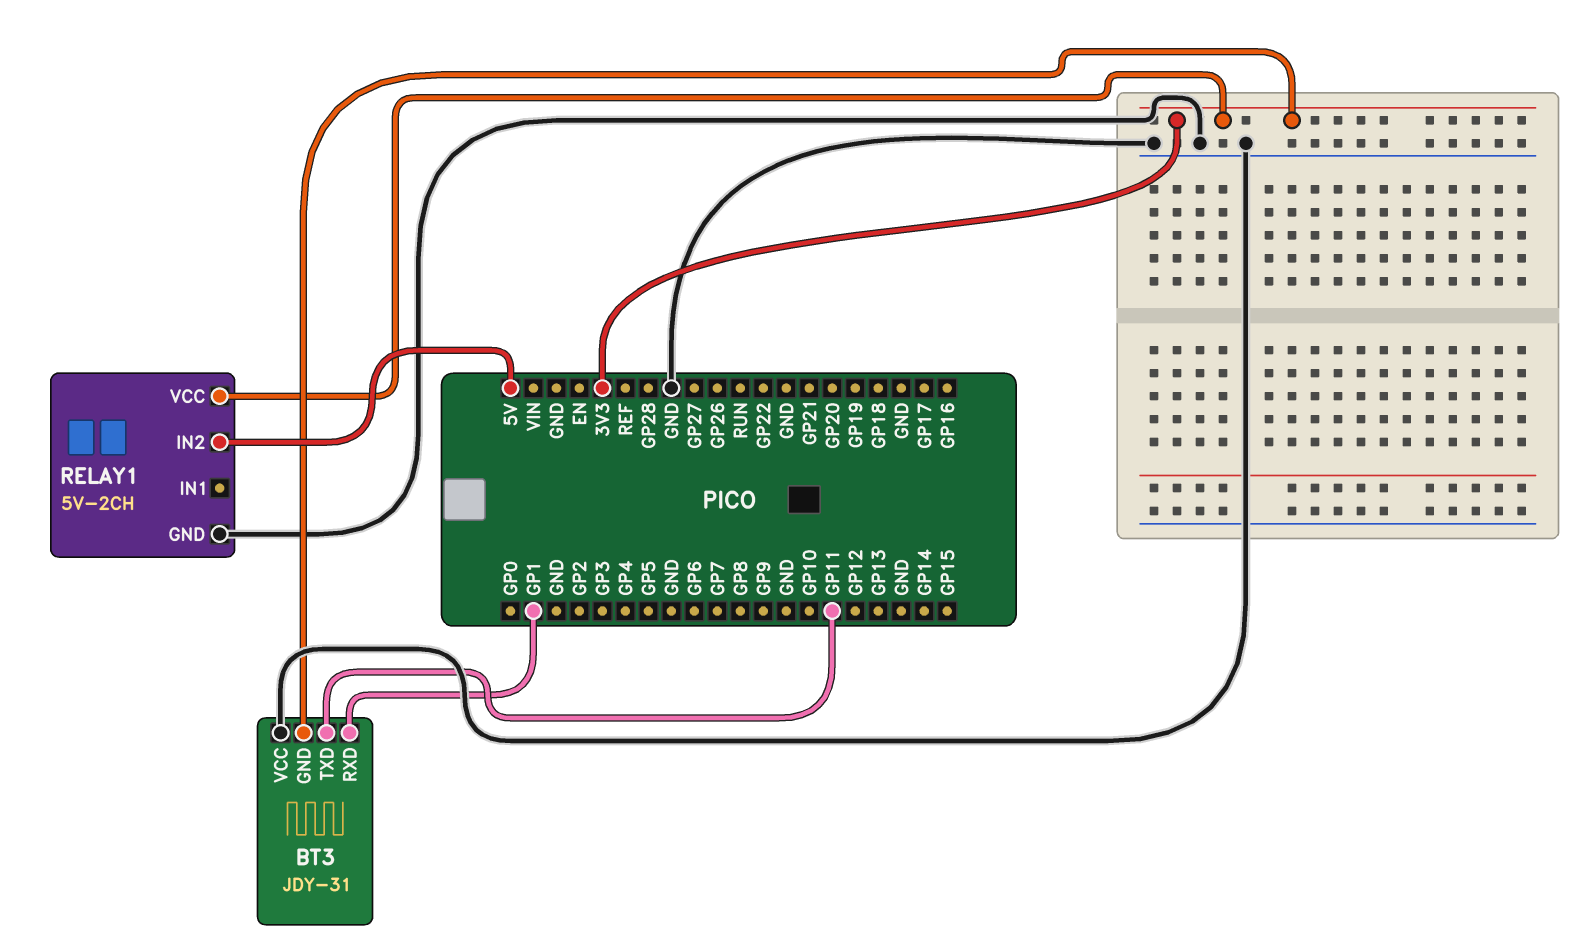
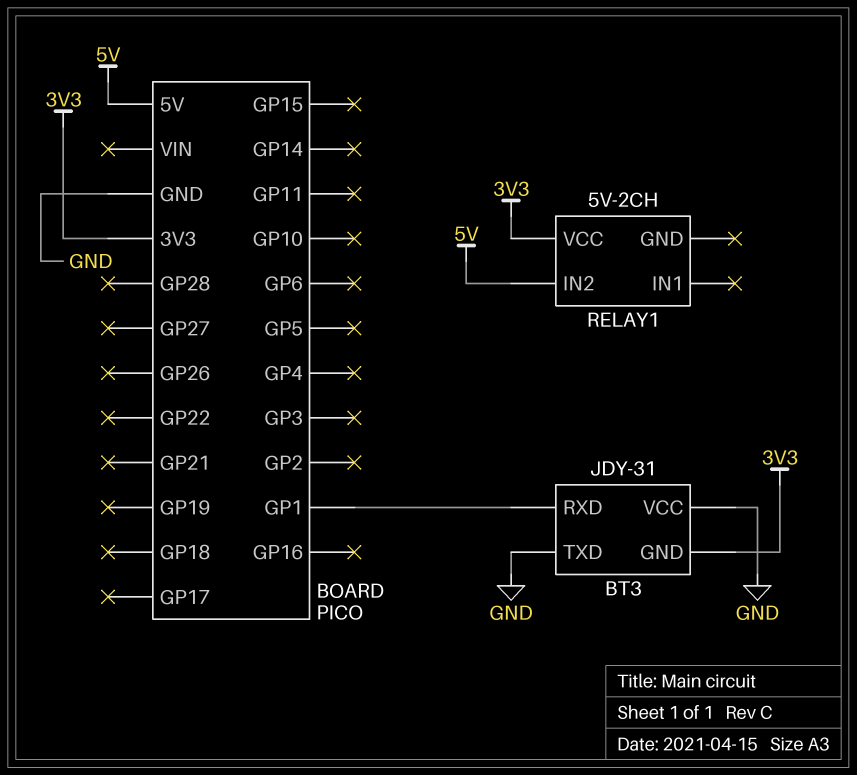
BT3 pin TXD: GP11 -> GND
RELAY1 pin GND: GND -> none

